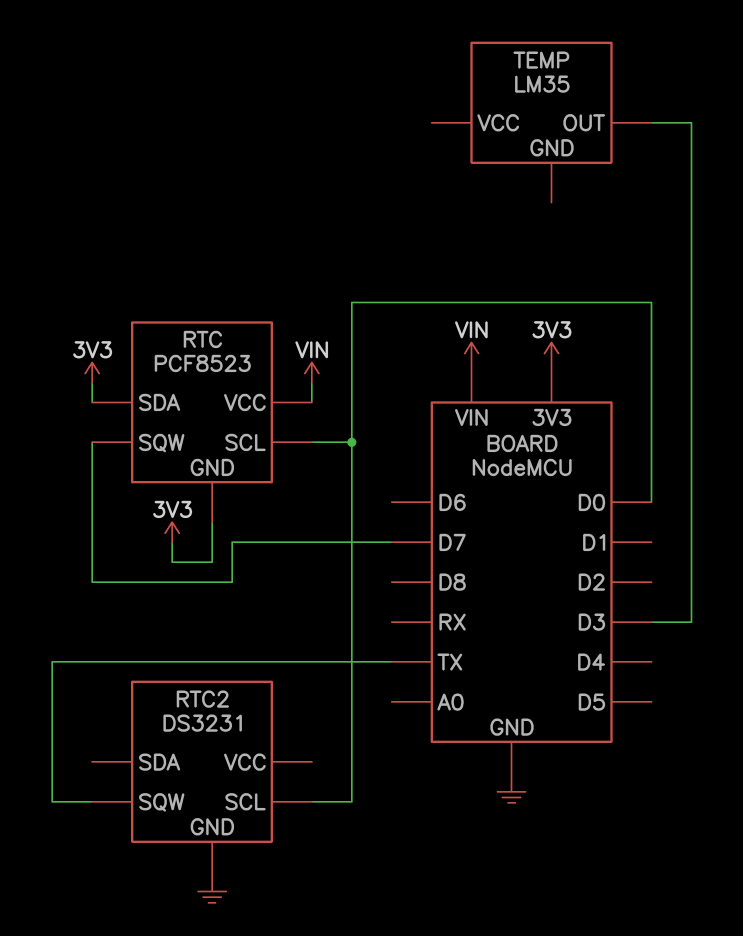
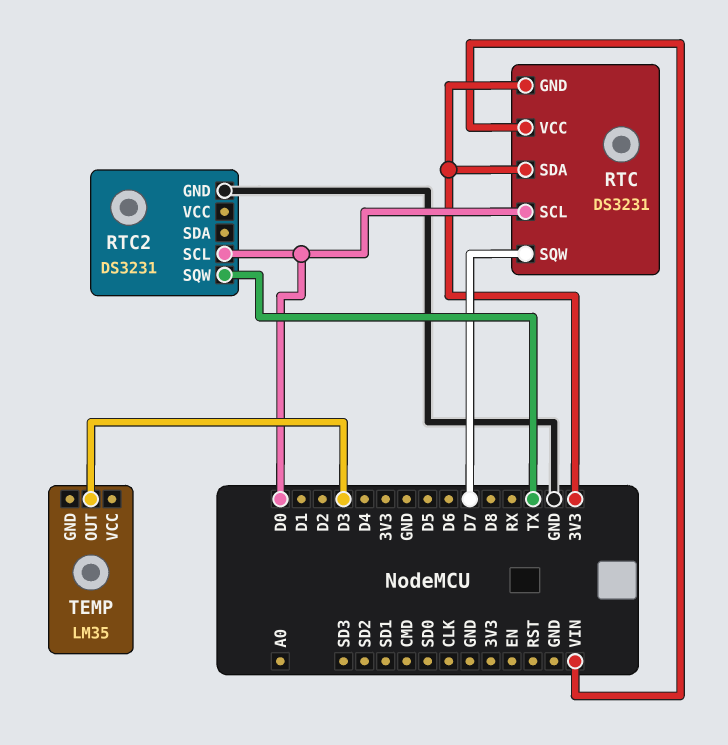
RTC: PCF8523 -> DS3231

